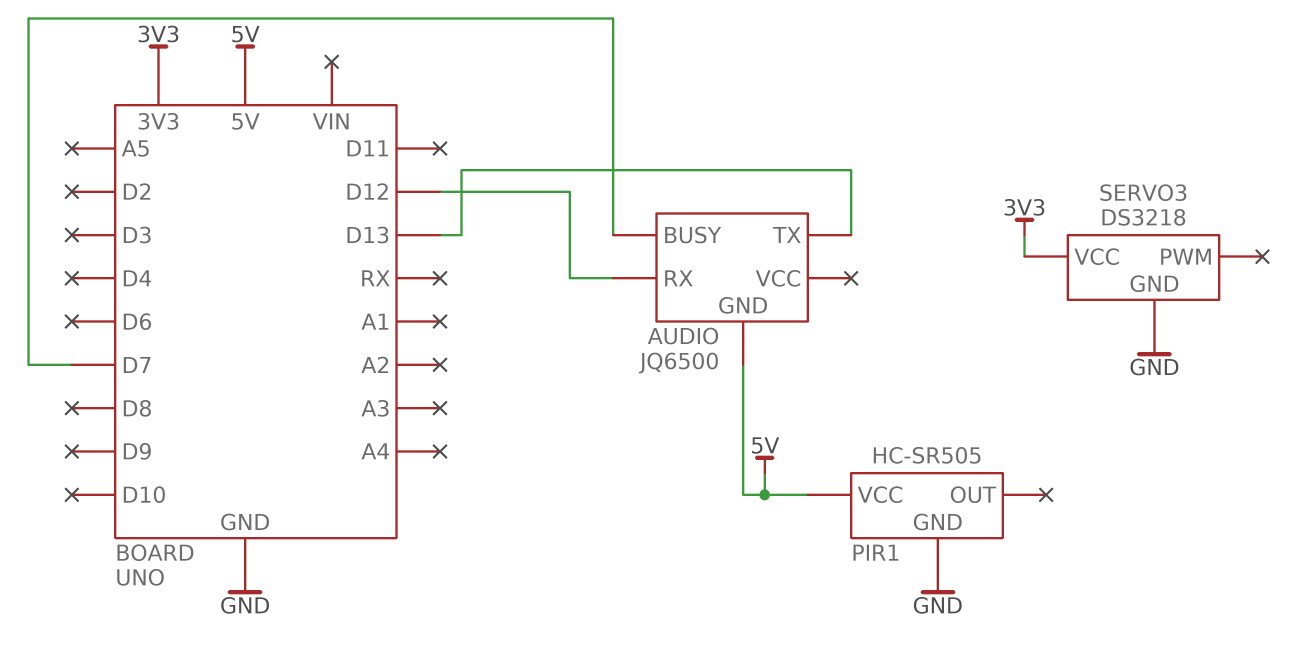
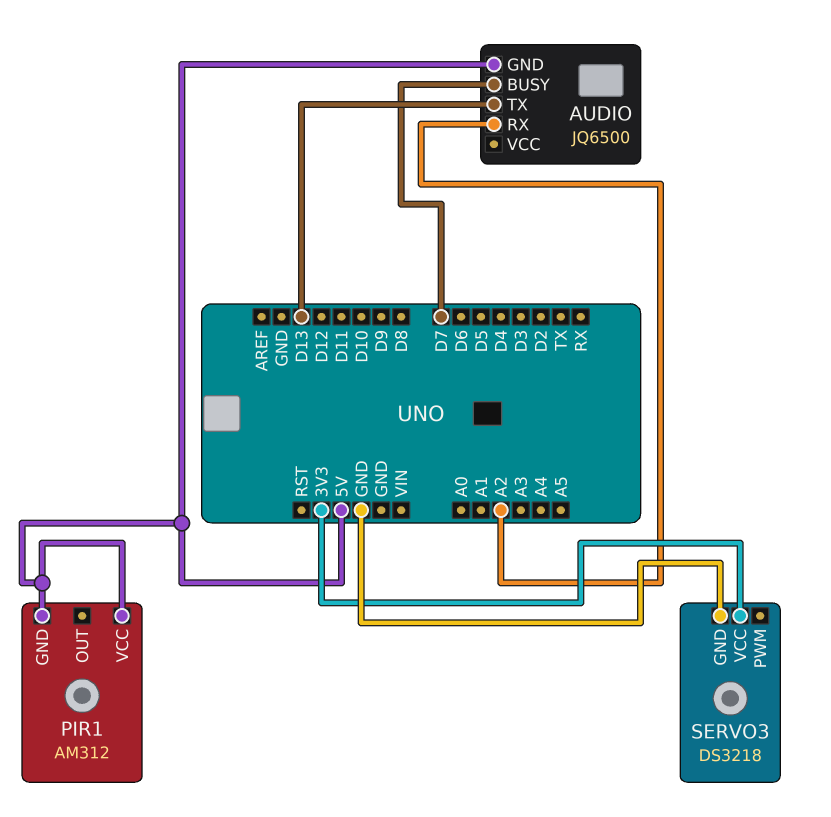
AUDIO pin RX: D12 -> A2
PIR1: HC-SR505 -> AM312
PIR1 pin GND: GND -> 5V

